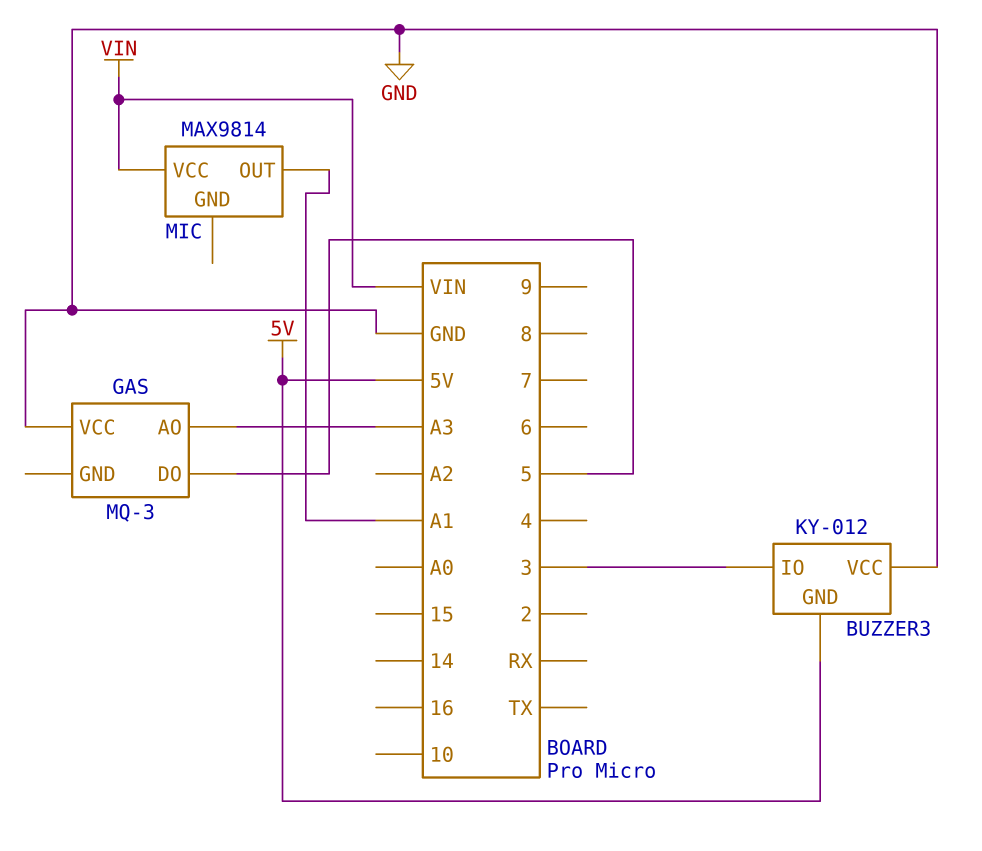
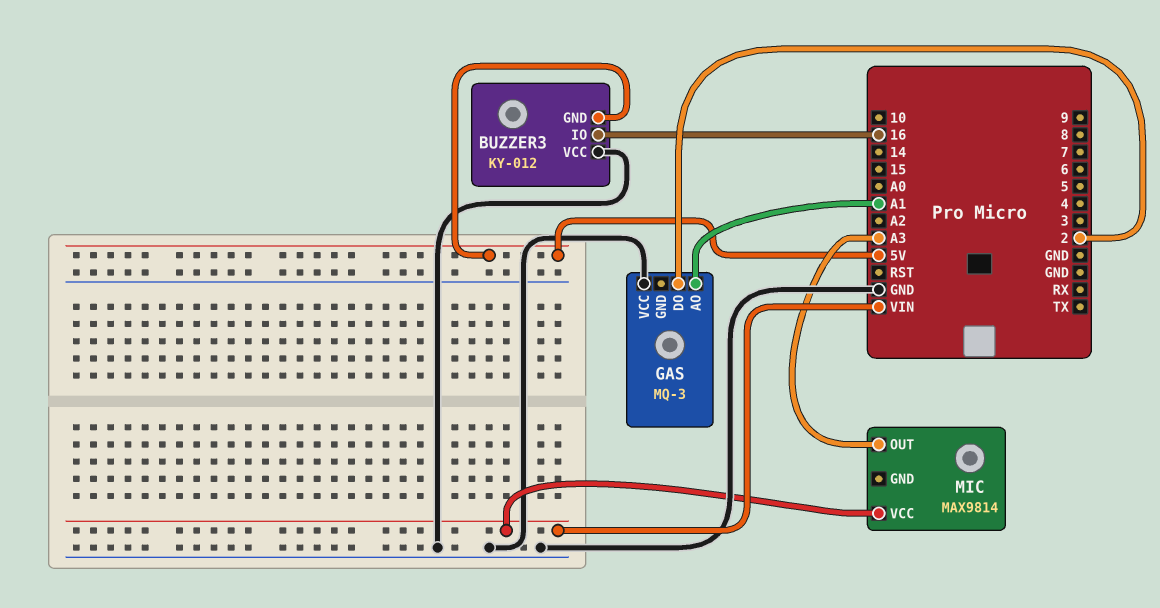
BUZZER3 pin IO: 3 -> 16
GAS pin AO: A3 -> A1
GAS pin DO: 5 -> 2
MIC pin OUT: A1 -> A3

